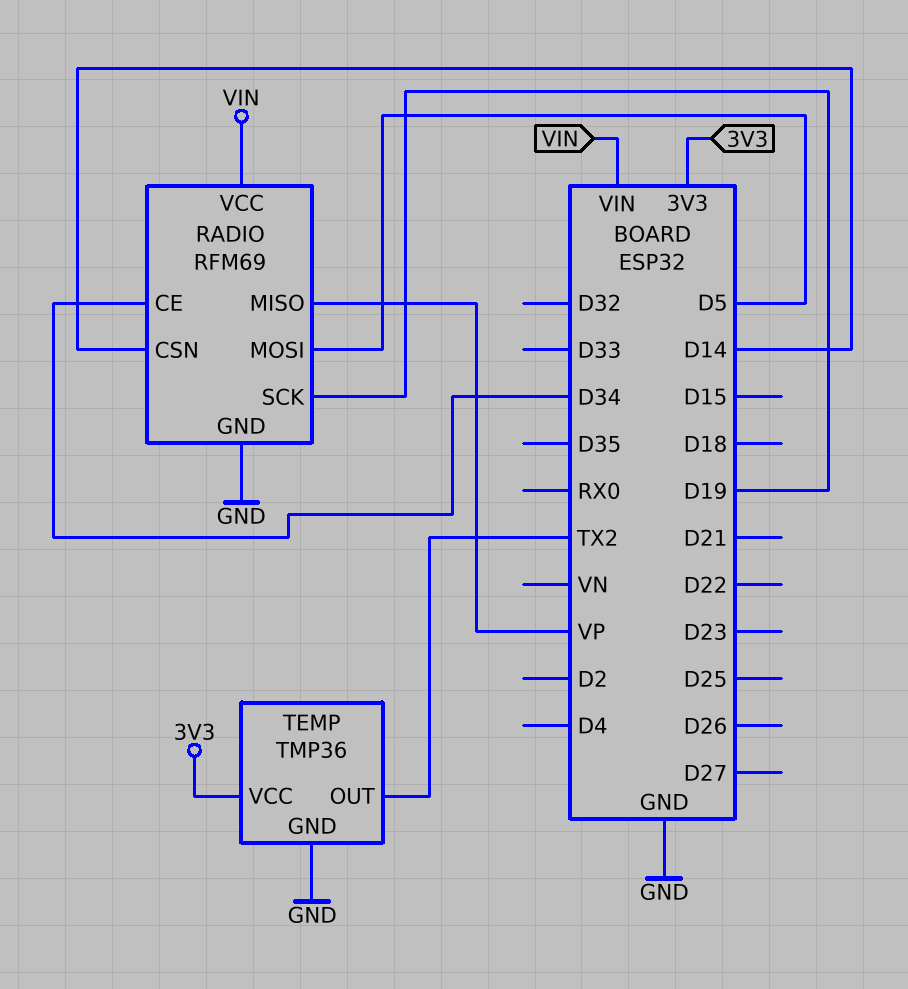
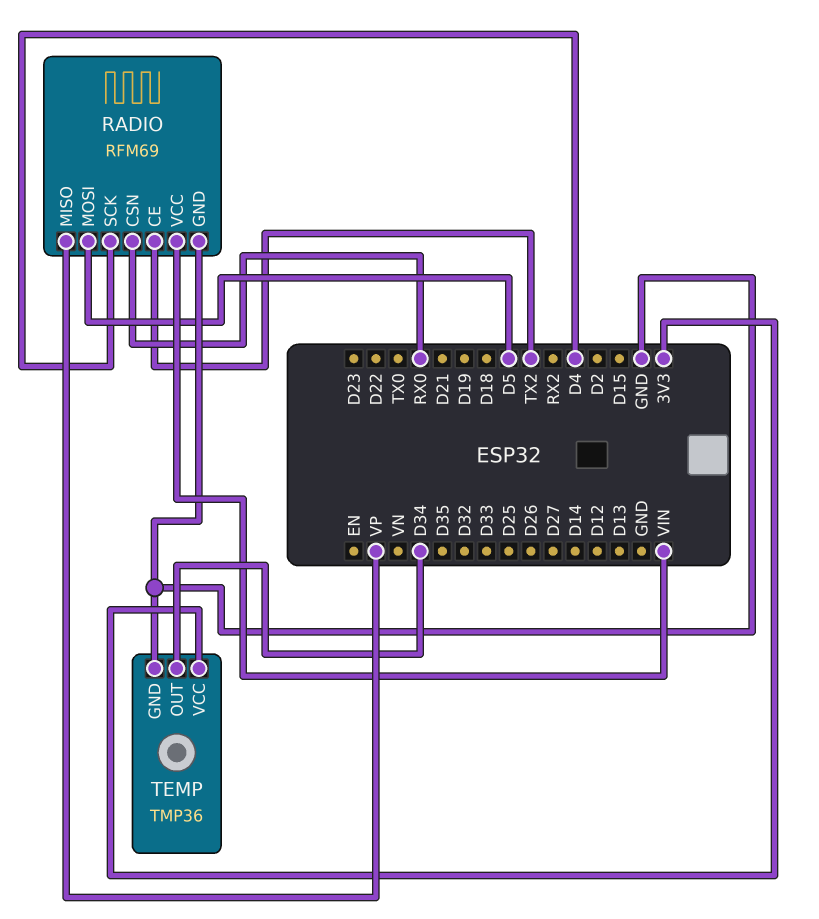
RADIO pin CE: D34 -> TX2
RADIO pin CSN: D14 -> RX0
RADIO pin SCK: D19 -> D4
TEMP pin OUT: TX2 -> D34

